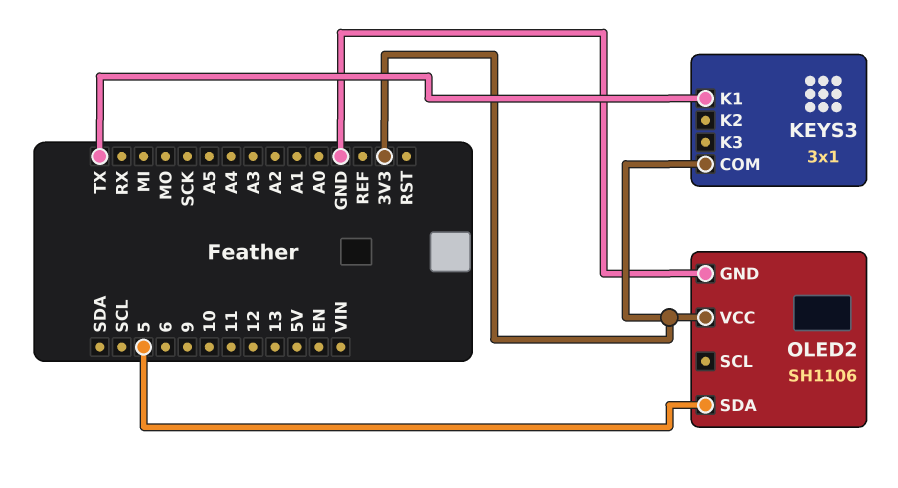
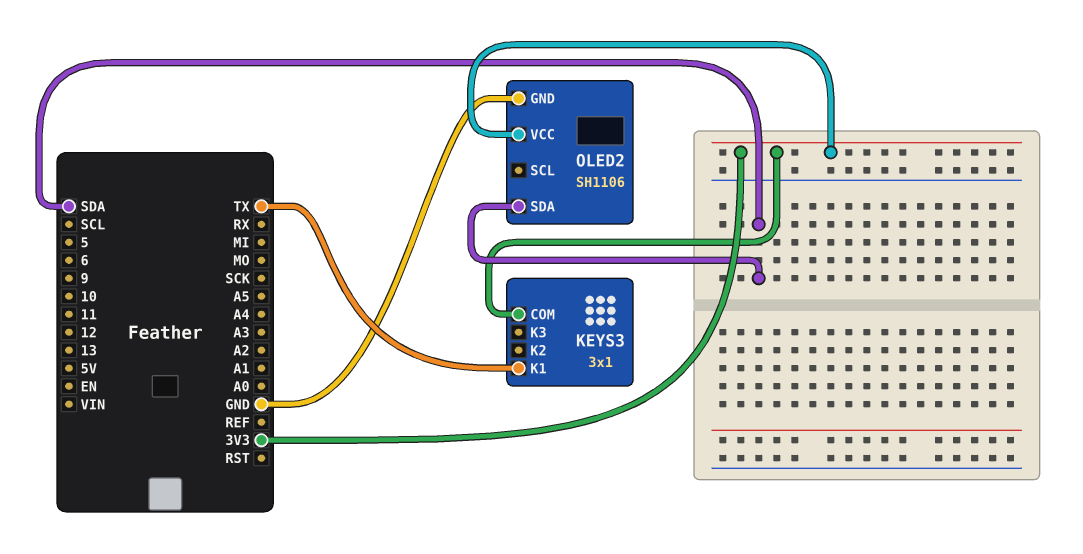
OLED2 pin SDA: 5 -> SDA

